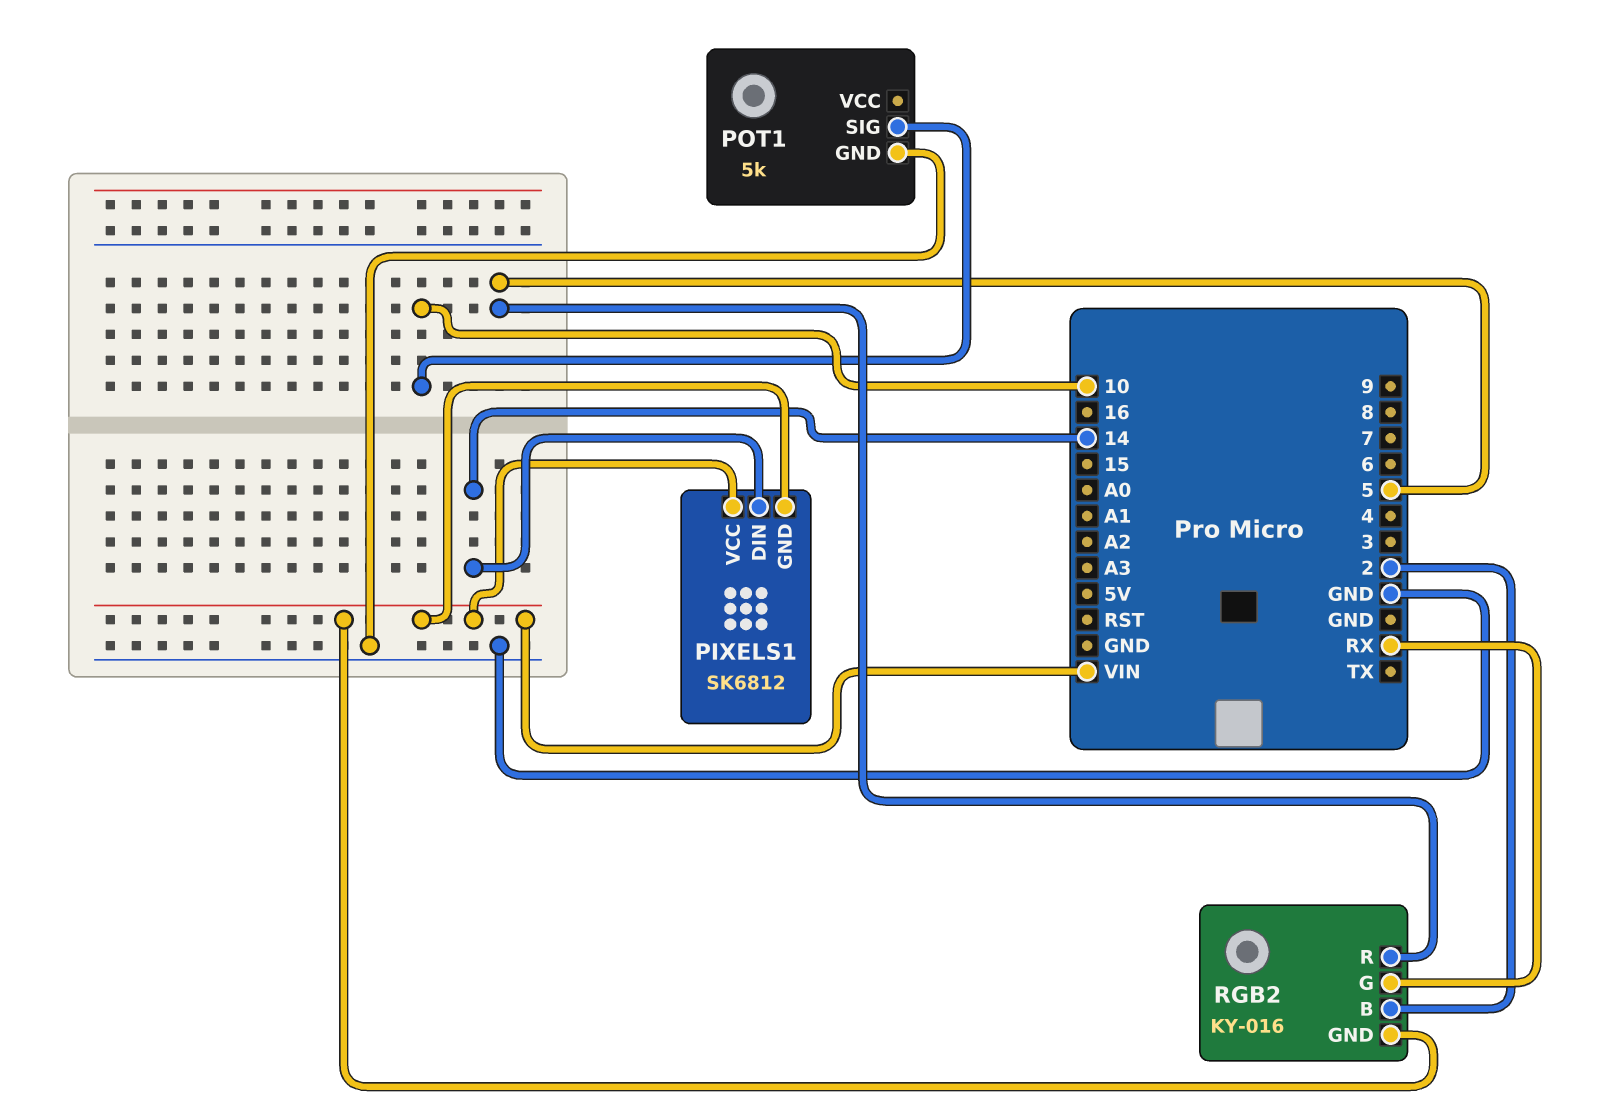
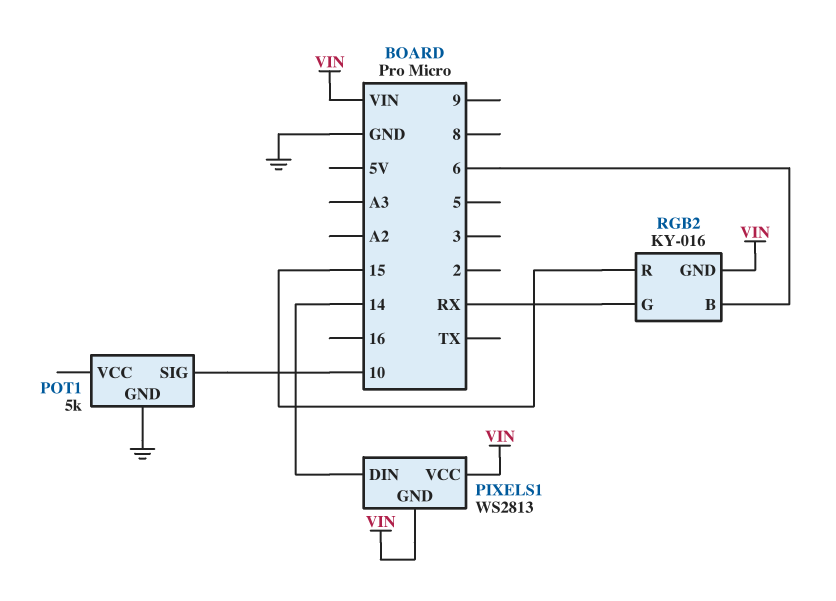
PIXELS1: SK6812 -> WS2813
RGB2 pin B: 2 -> 6
RGB2 pin R: 5 -> 15

